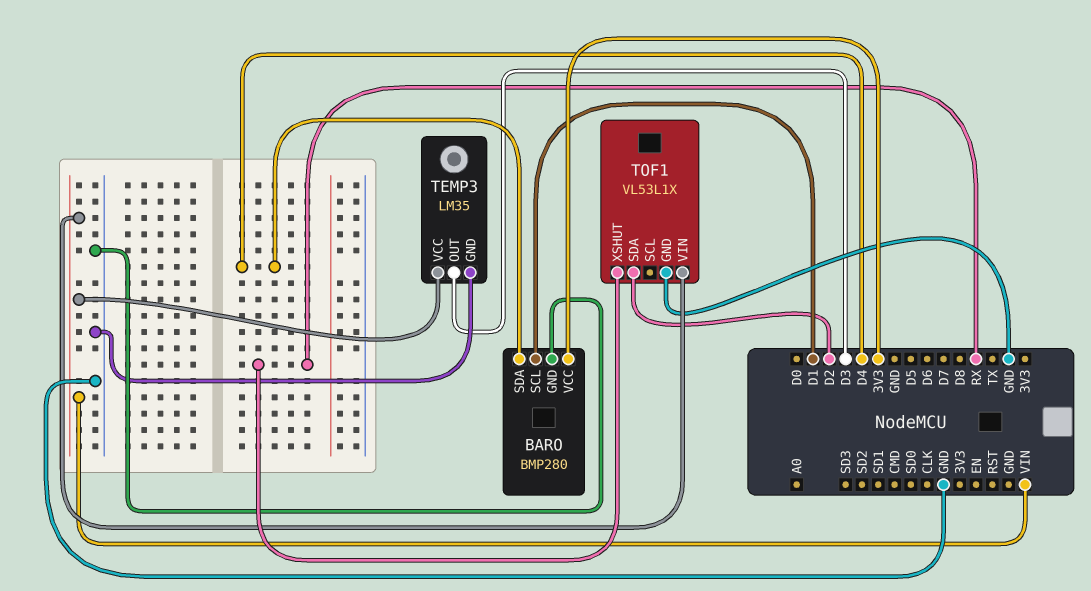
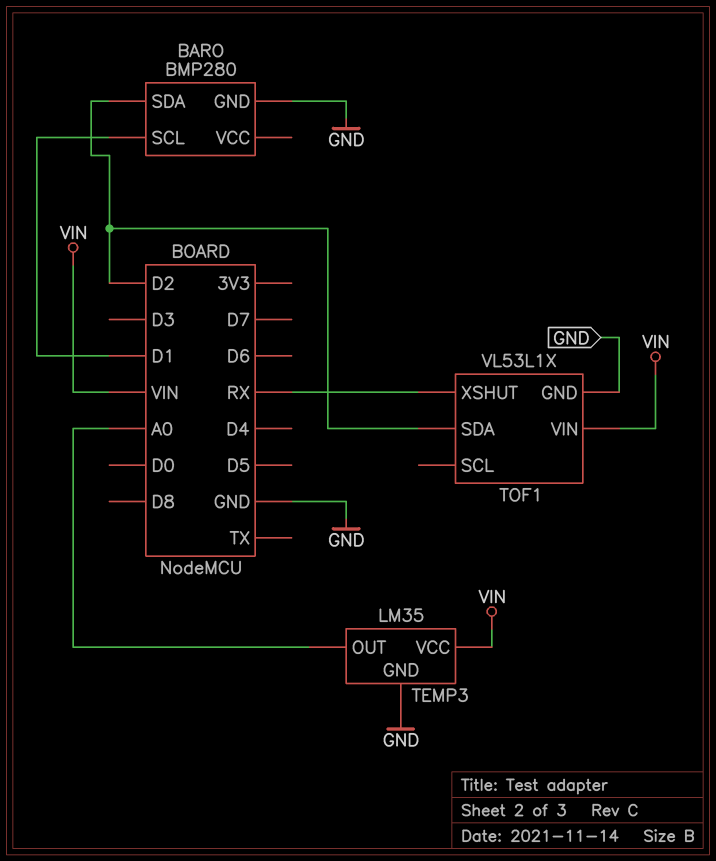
BARO pin SDA: D4 -> D2
BARO pin VCC: 3V3 -> none
TEMP3 pin OUT: D3 -> A0

